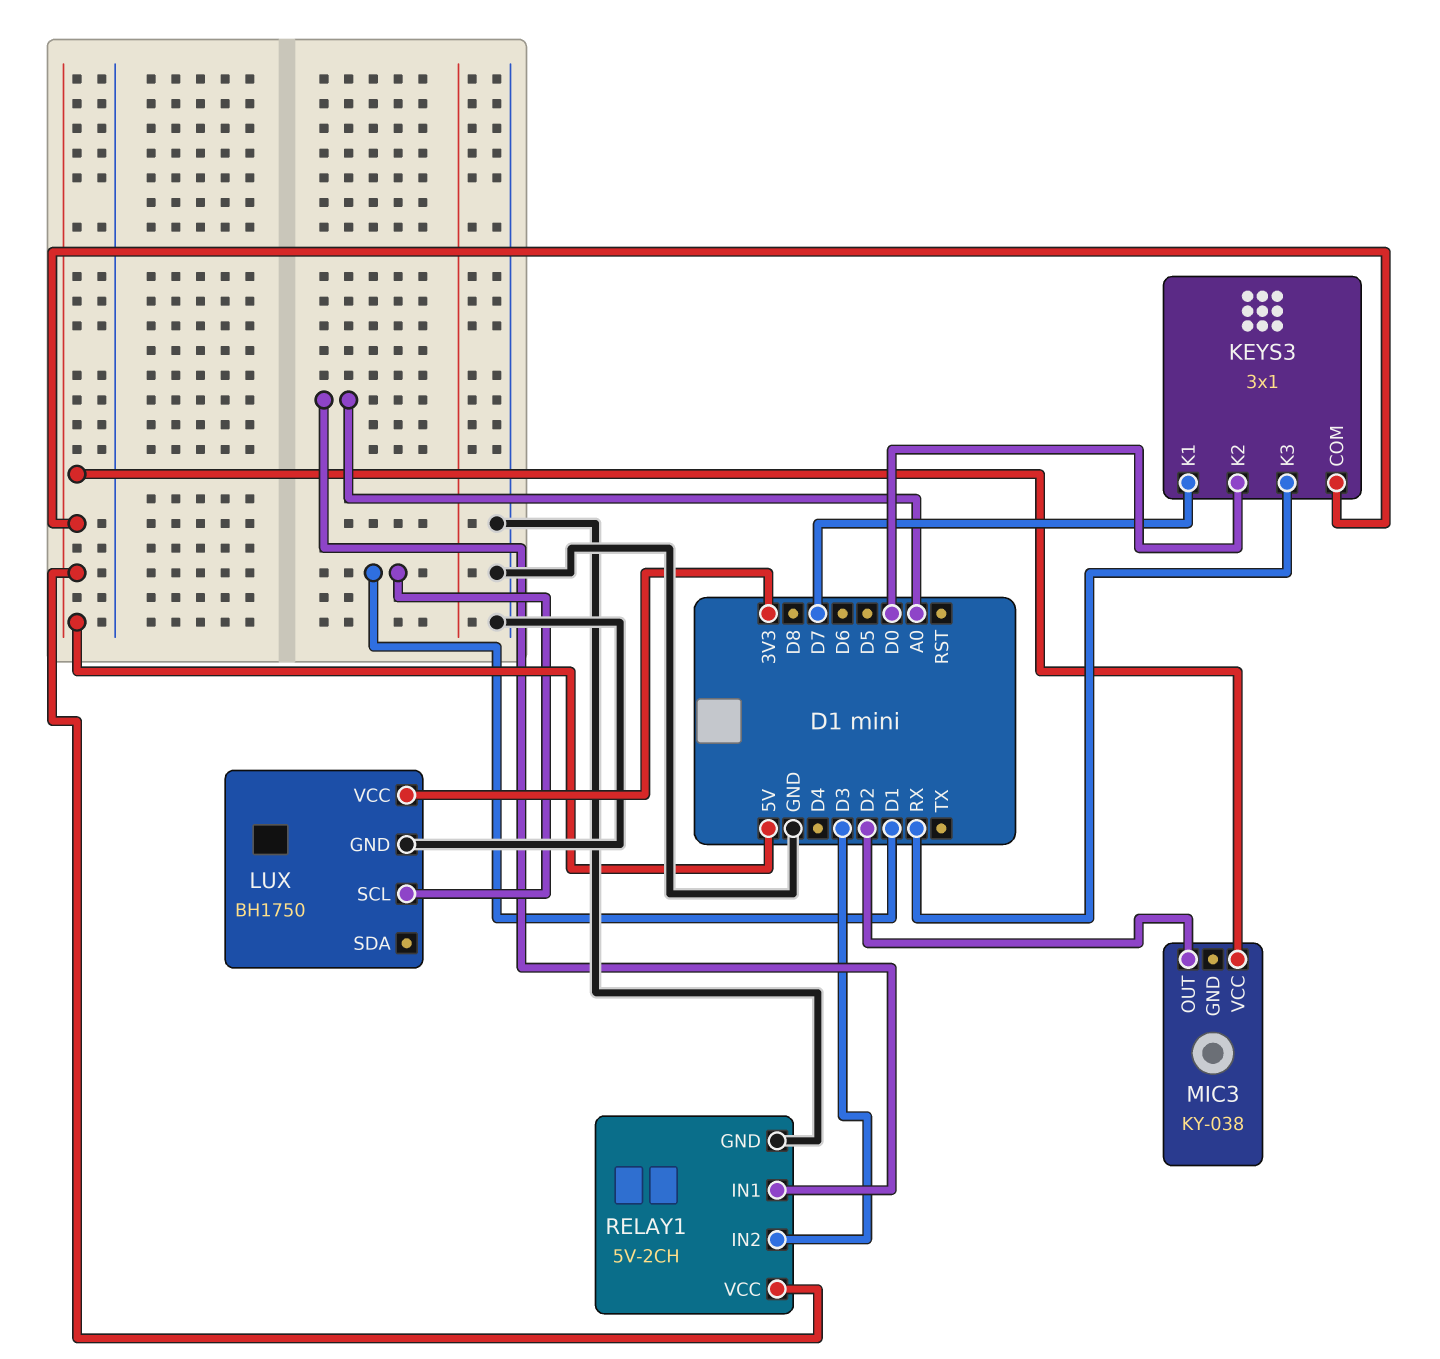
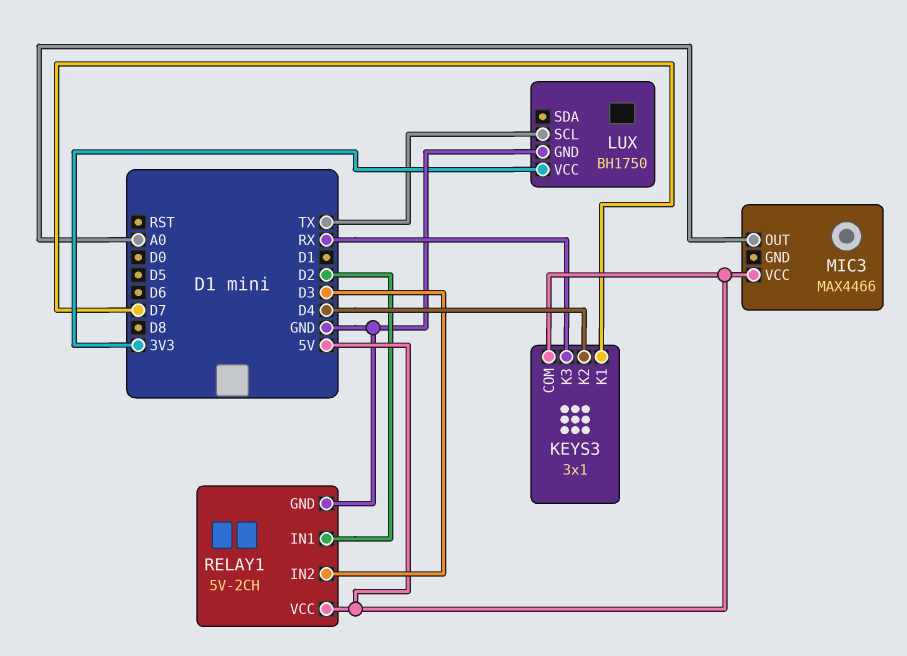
KEYS3 pin K2: D0 -> D4
LUX pin SCL: D1 -> TX
MIC3: KY-038 -> MAX4466
MIC3 pin OUT: D2 -> A0
RELAY1 pin IN1: A0 -> D2

